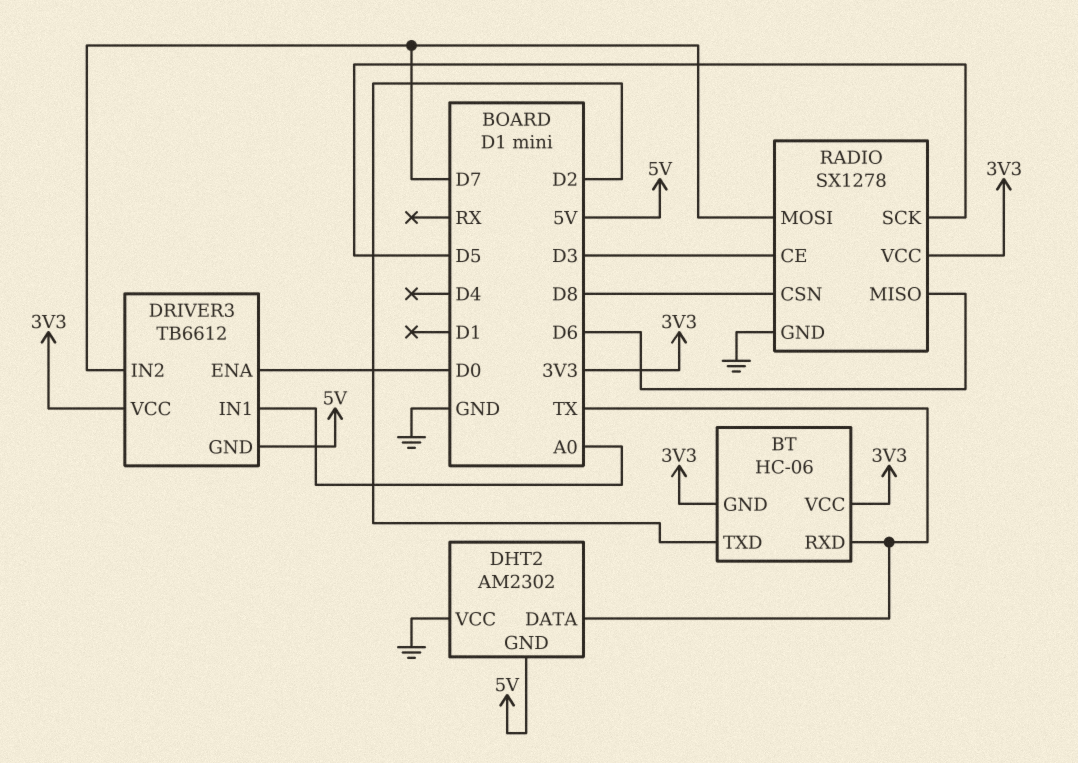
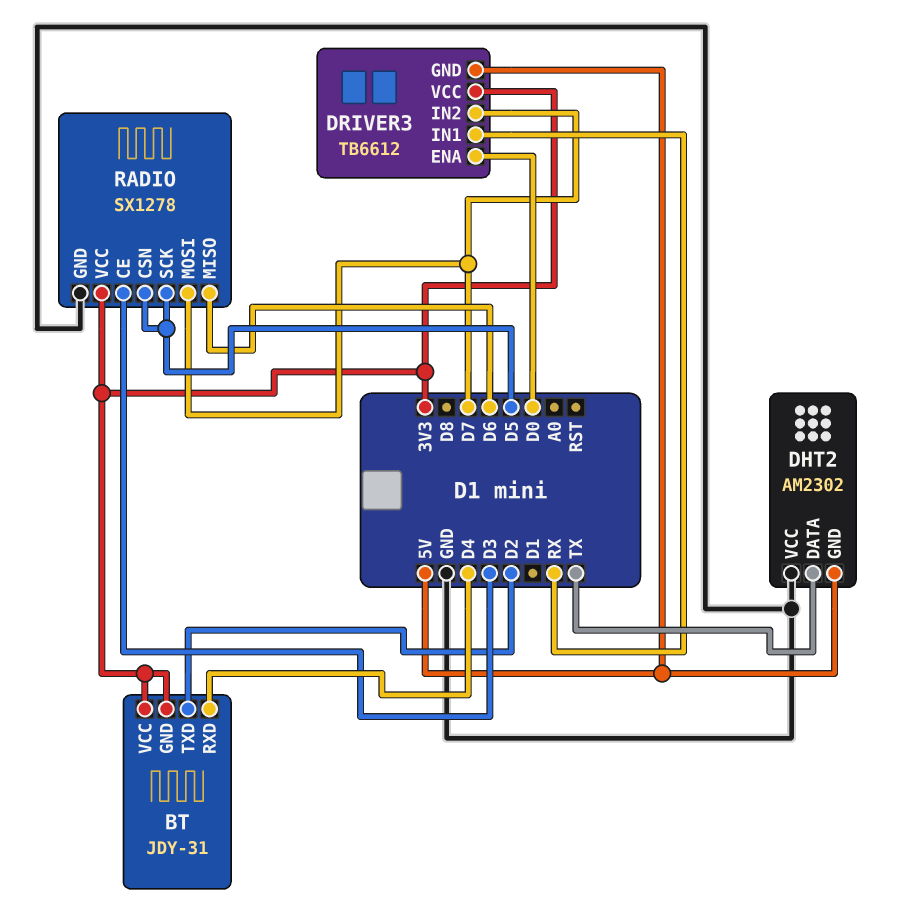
BT: HC-06 -> JDY-31
BT pin RXD: TX -> D4
DRIVER3 pin IN1: A0 -> RX
RADIO pin CSN: D8 -> D5

